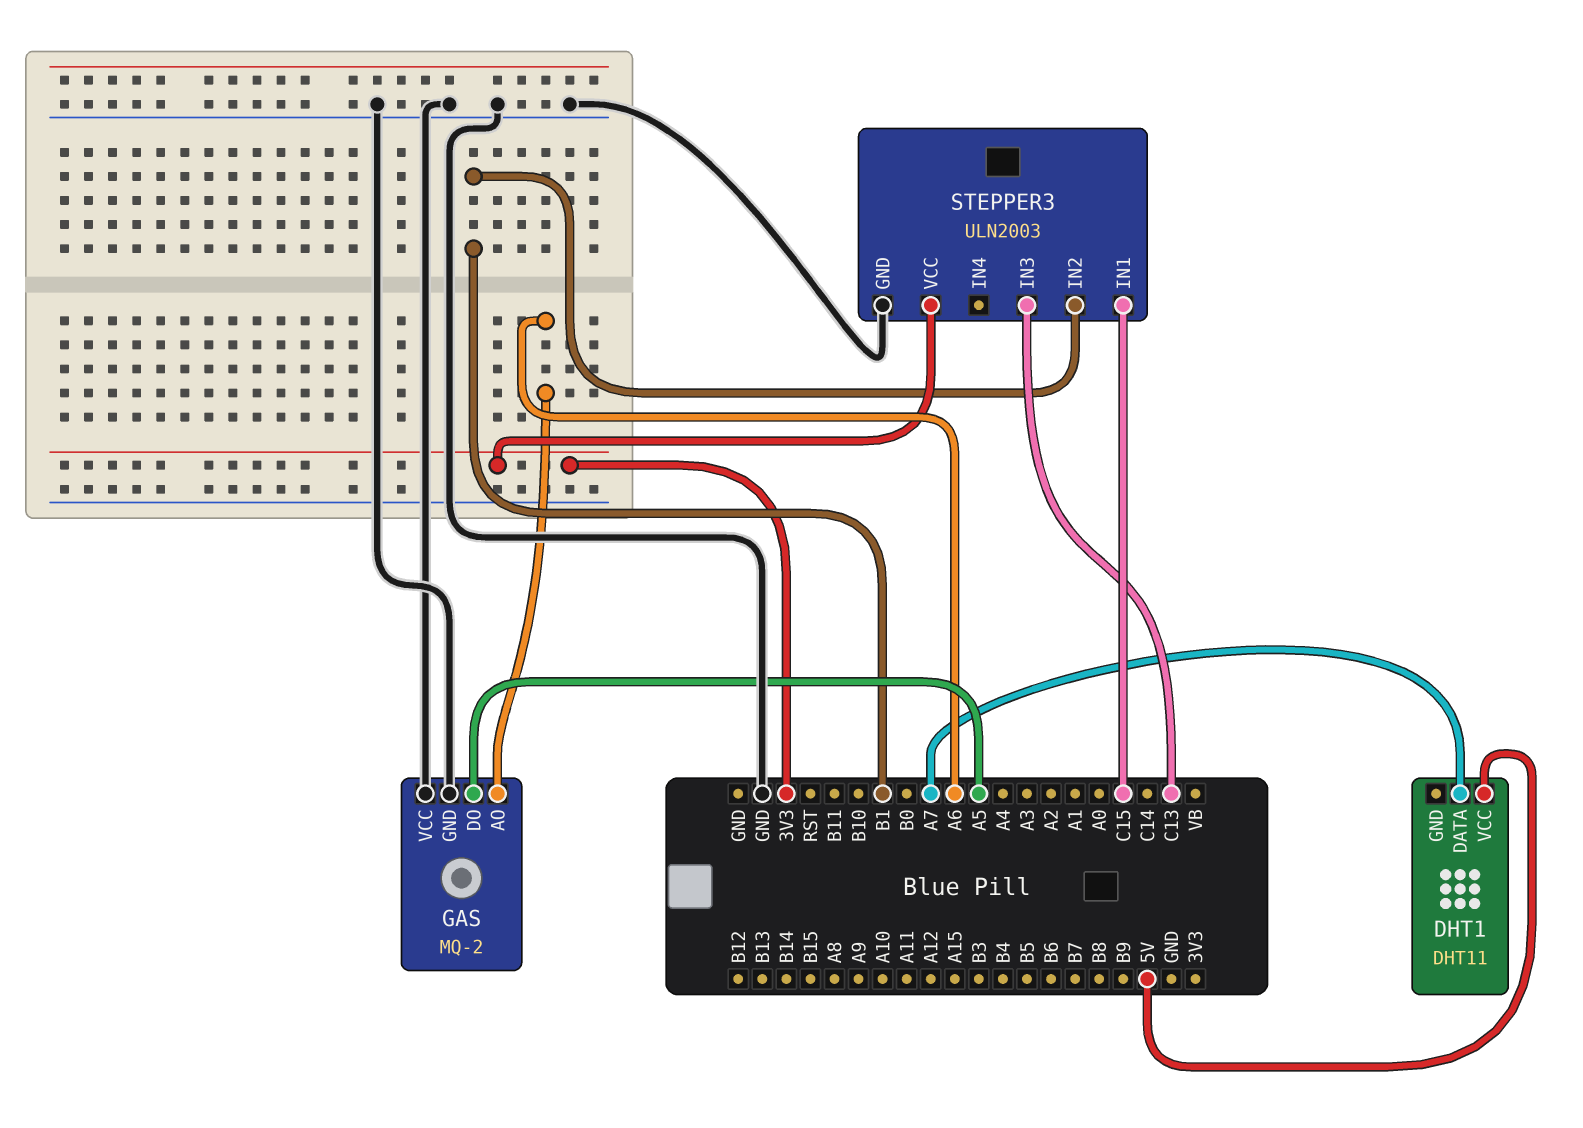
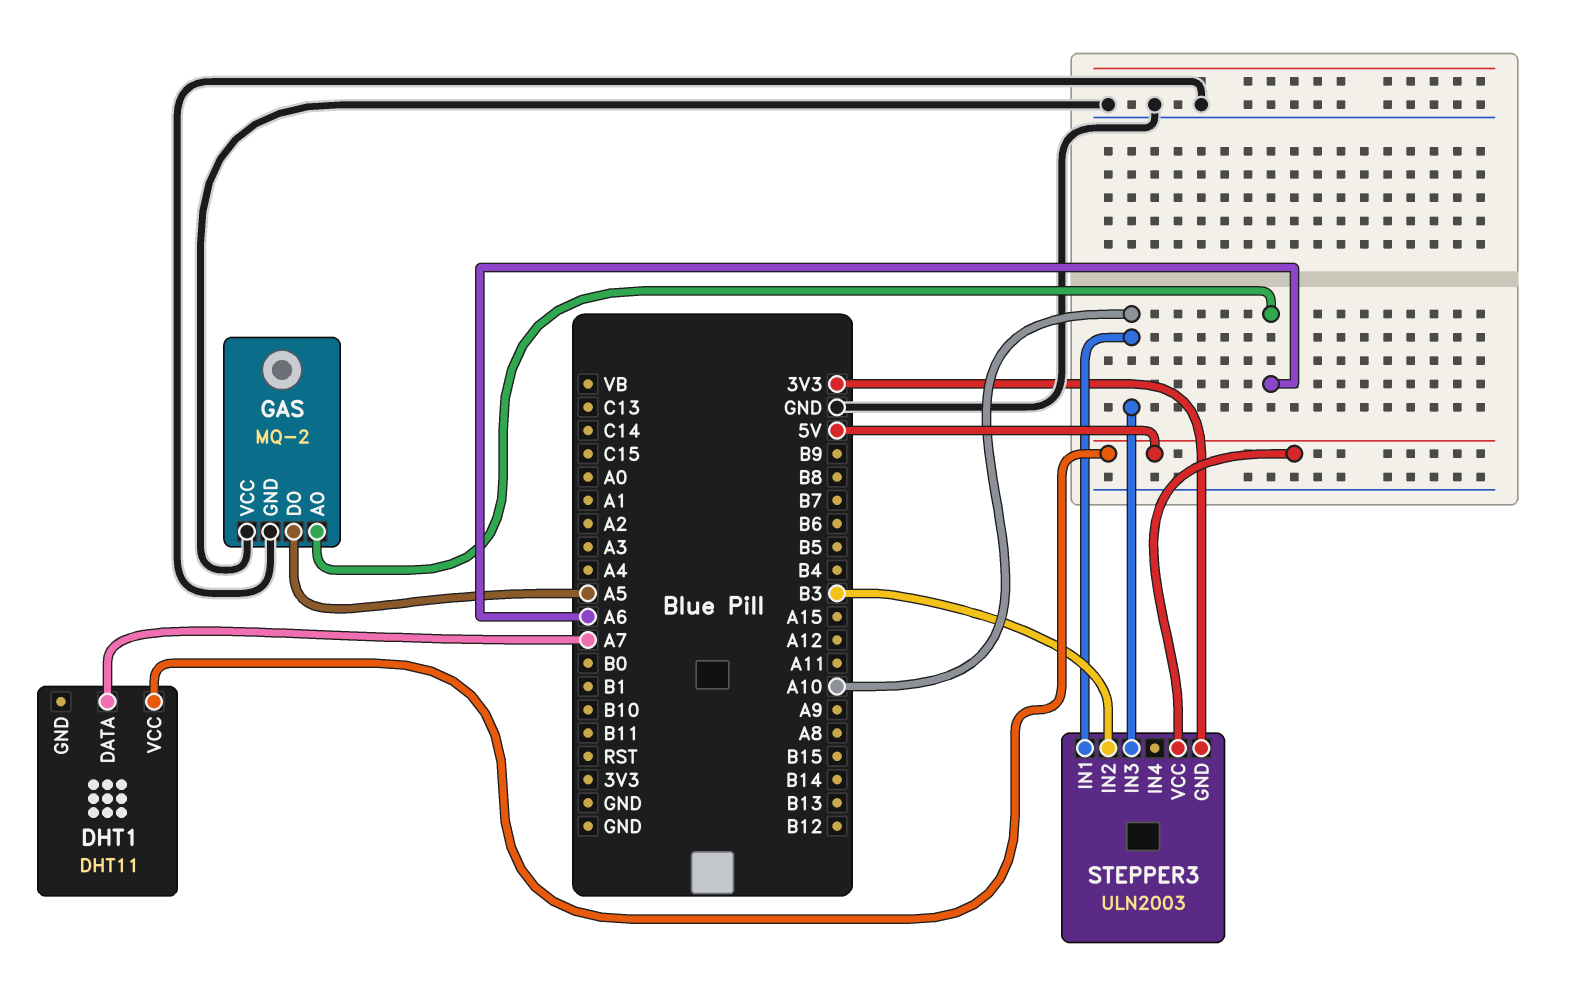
STEPPER3 pin GND: GND -> 3V3
STEPPER3 pin IN1: C15 -> A10
STEPPER3 pin IN2: B1 -> B3
STEPPER3 pin IN3: C13 -> A10
STEPPER3 pin VCC: 3V3 -> 5V

